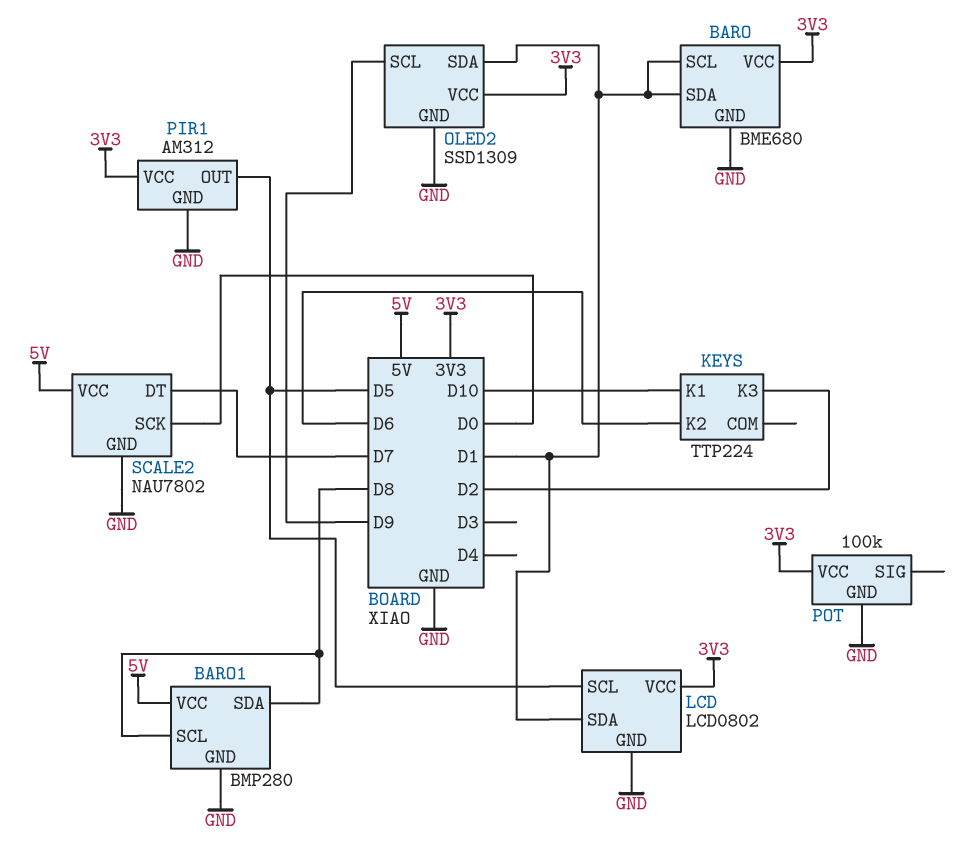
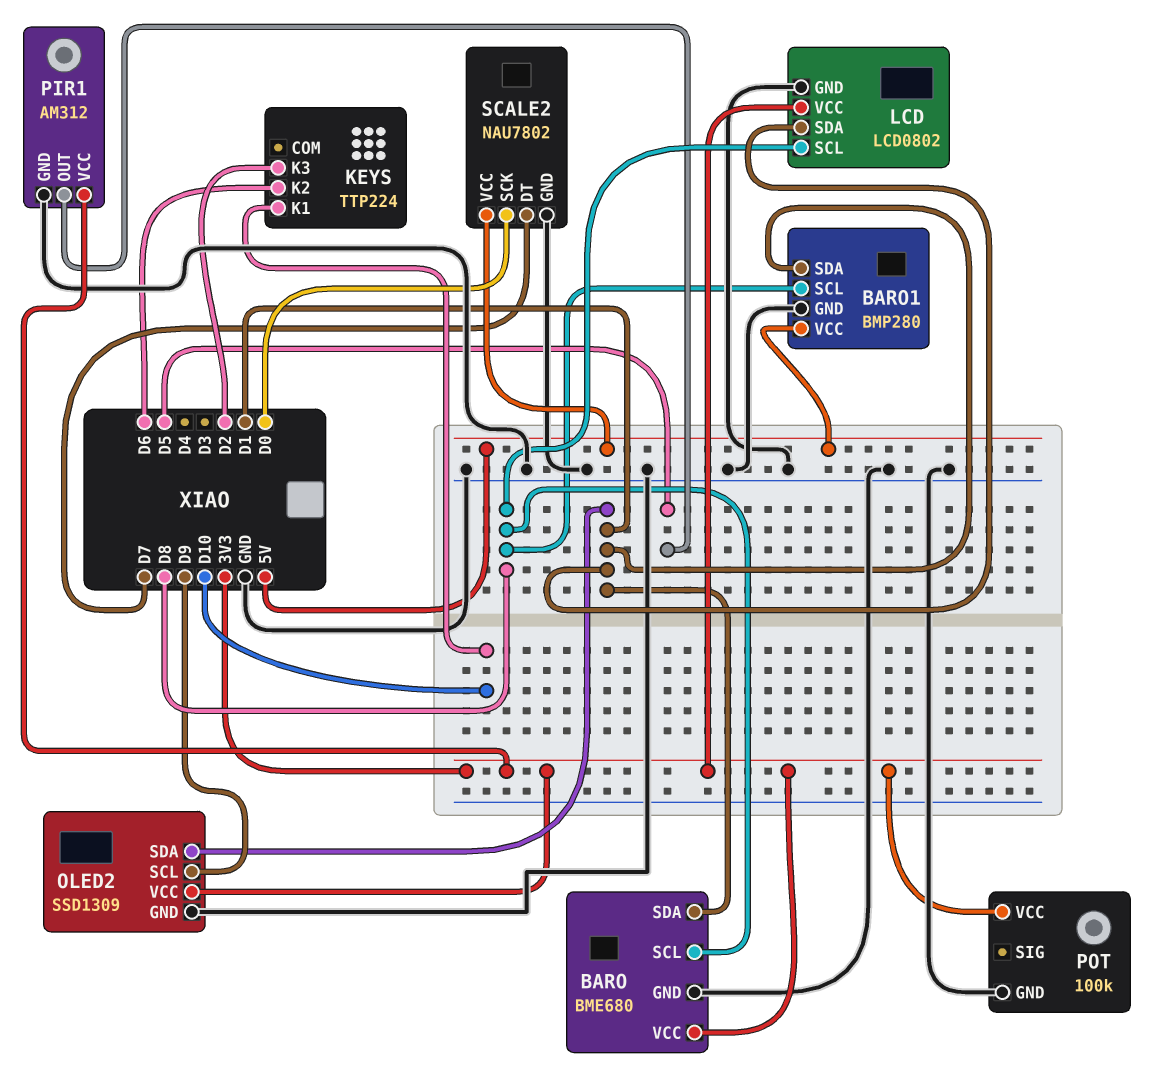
BARO pin SCL: D1 -> D8
BARO1 pin SDA: D8 -> D1
LCD pin SCL: D5 -> D8

